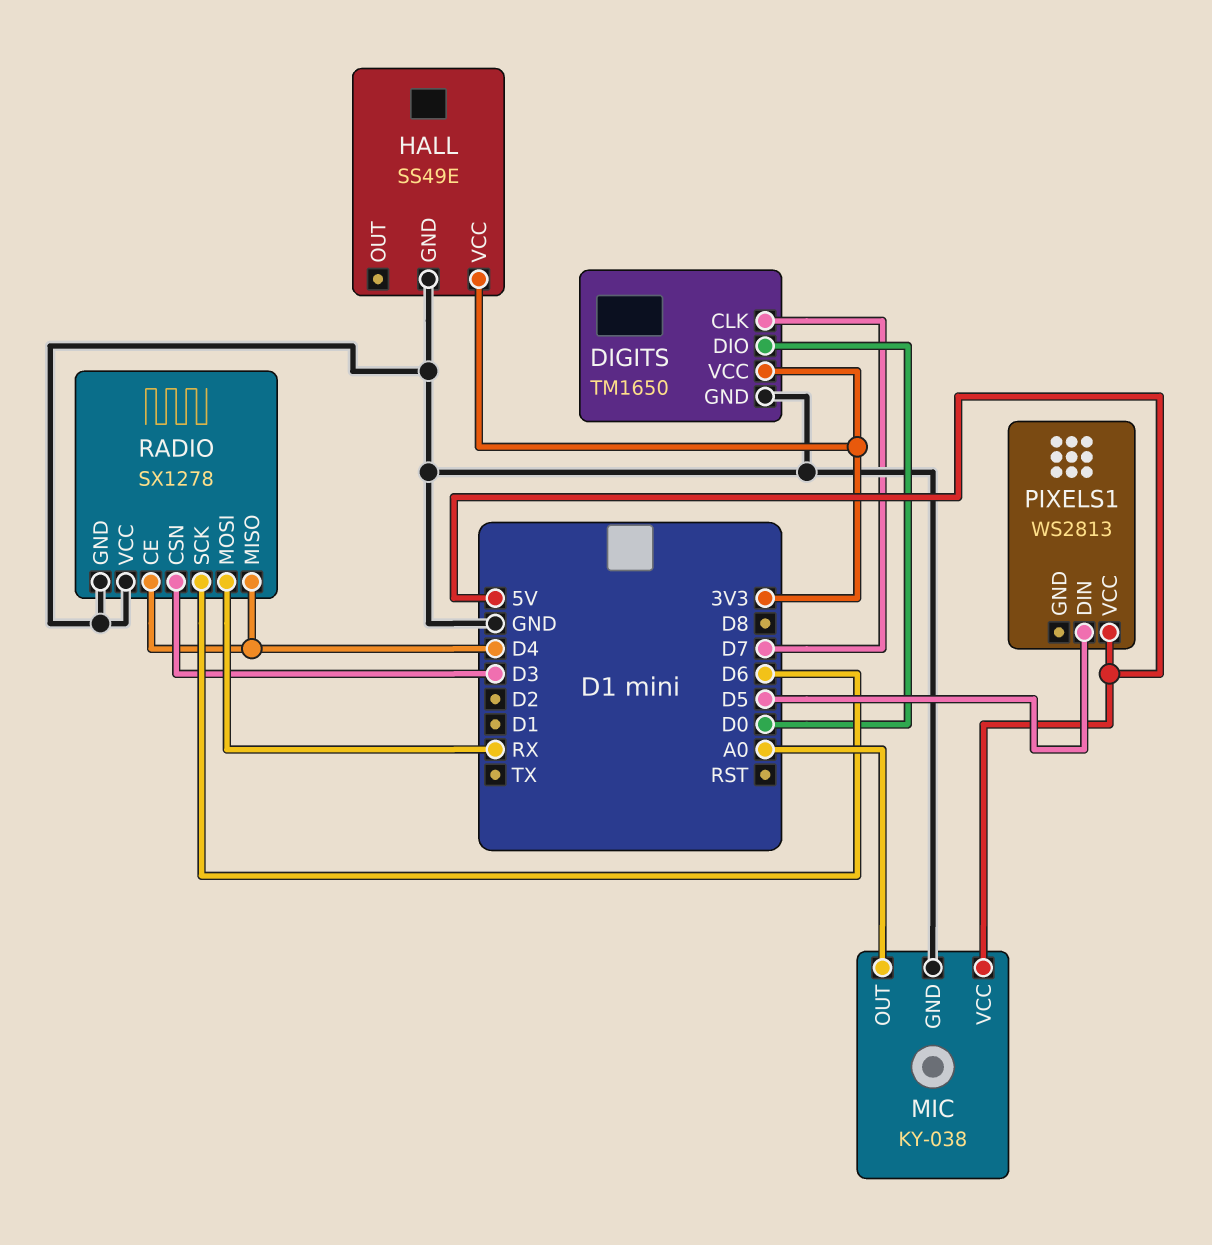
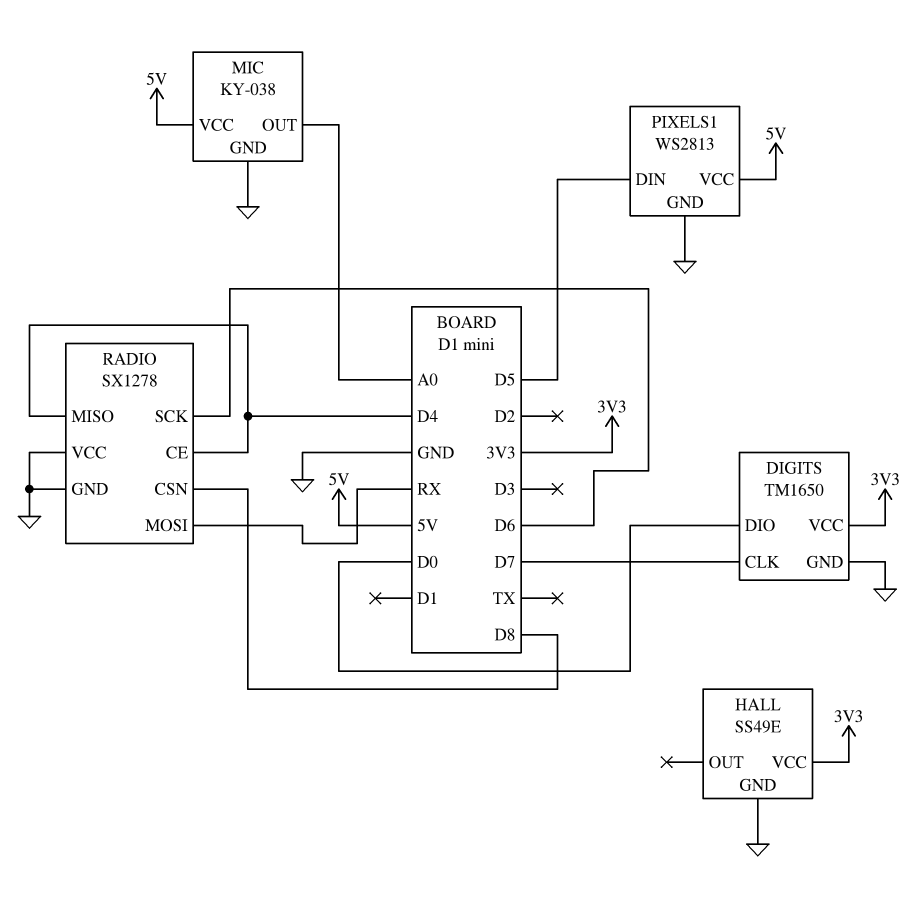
PIXELS1 pin GND: none -> GND
RADIO pin CSN: D3 -> D8

